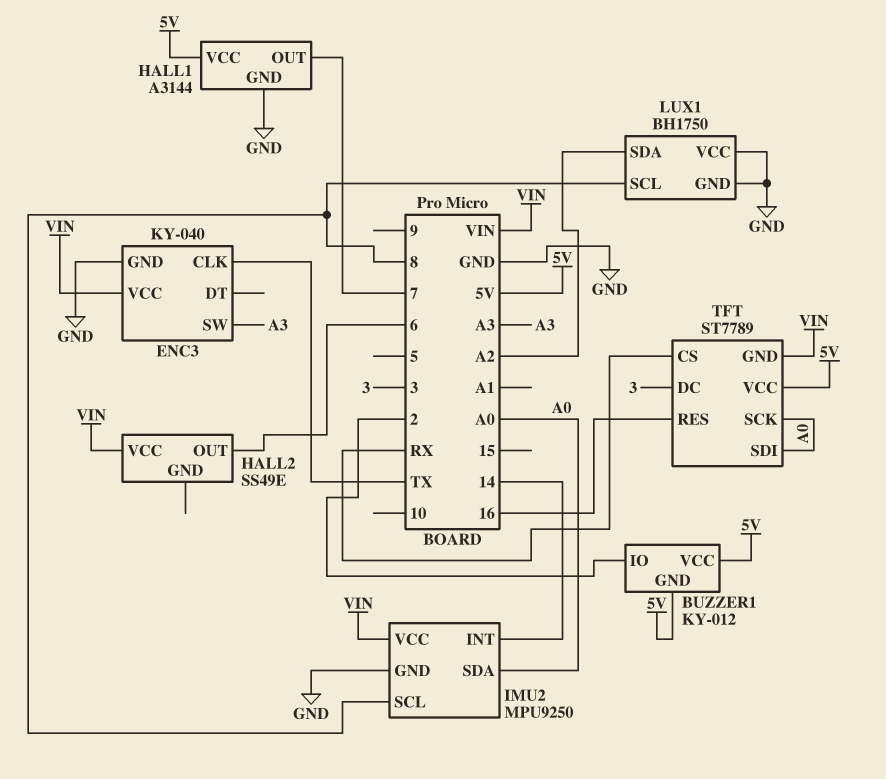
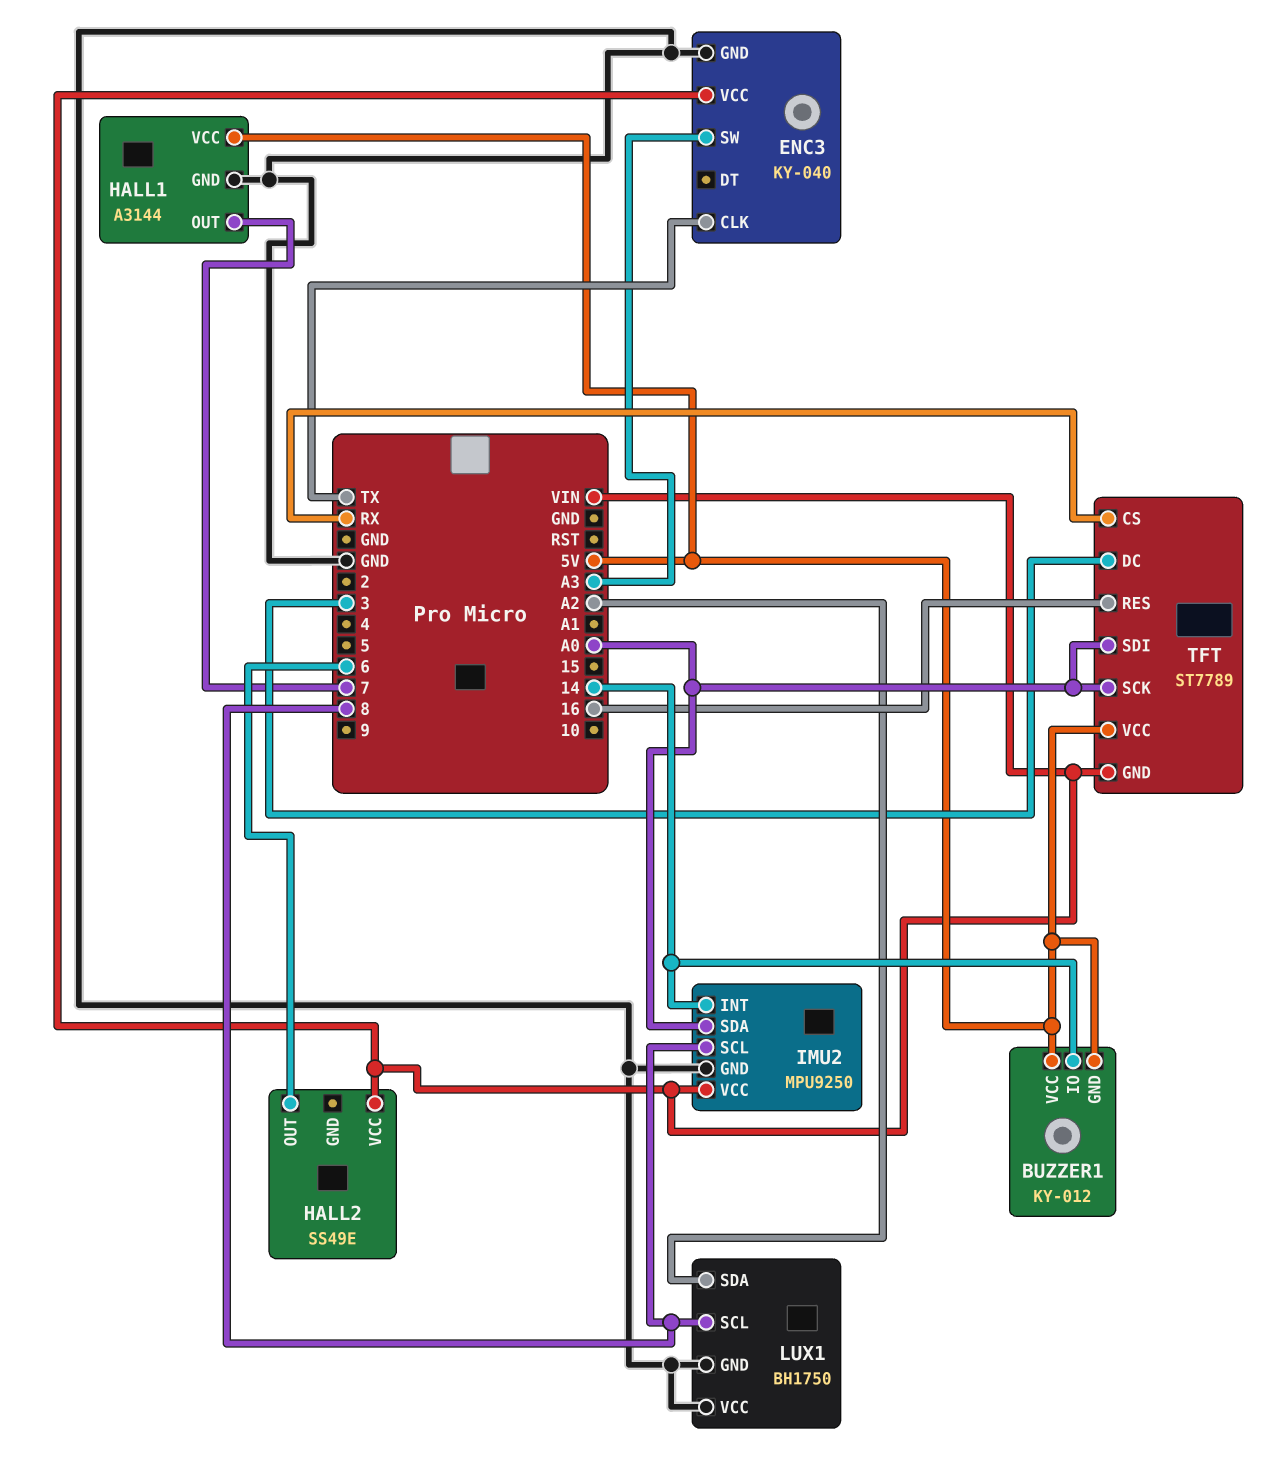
BUZZER1 pin IO: 2 -> 14

